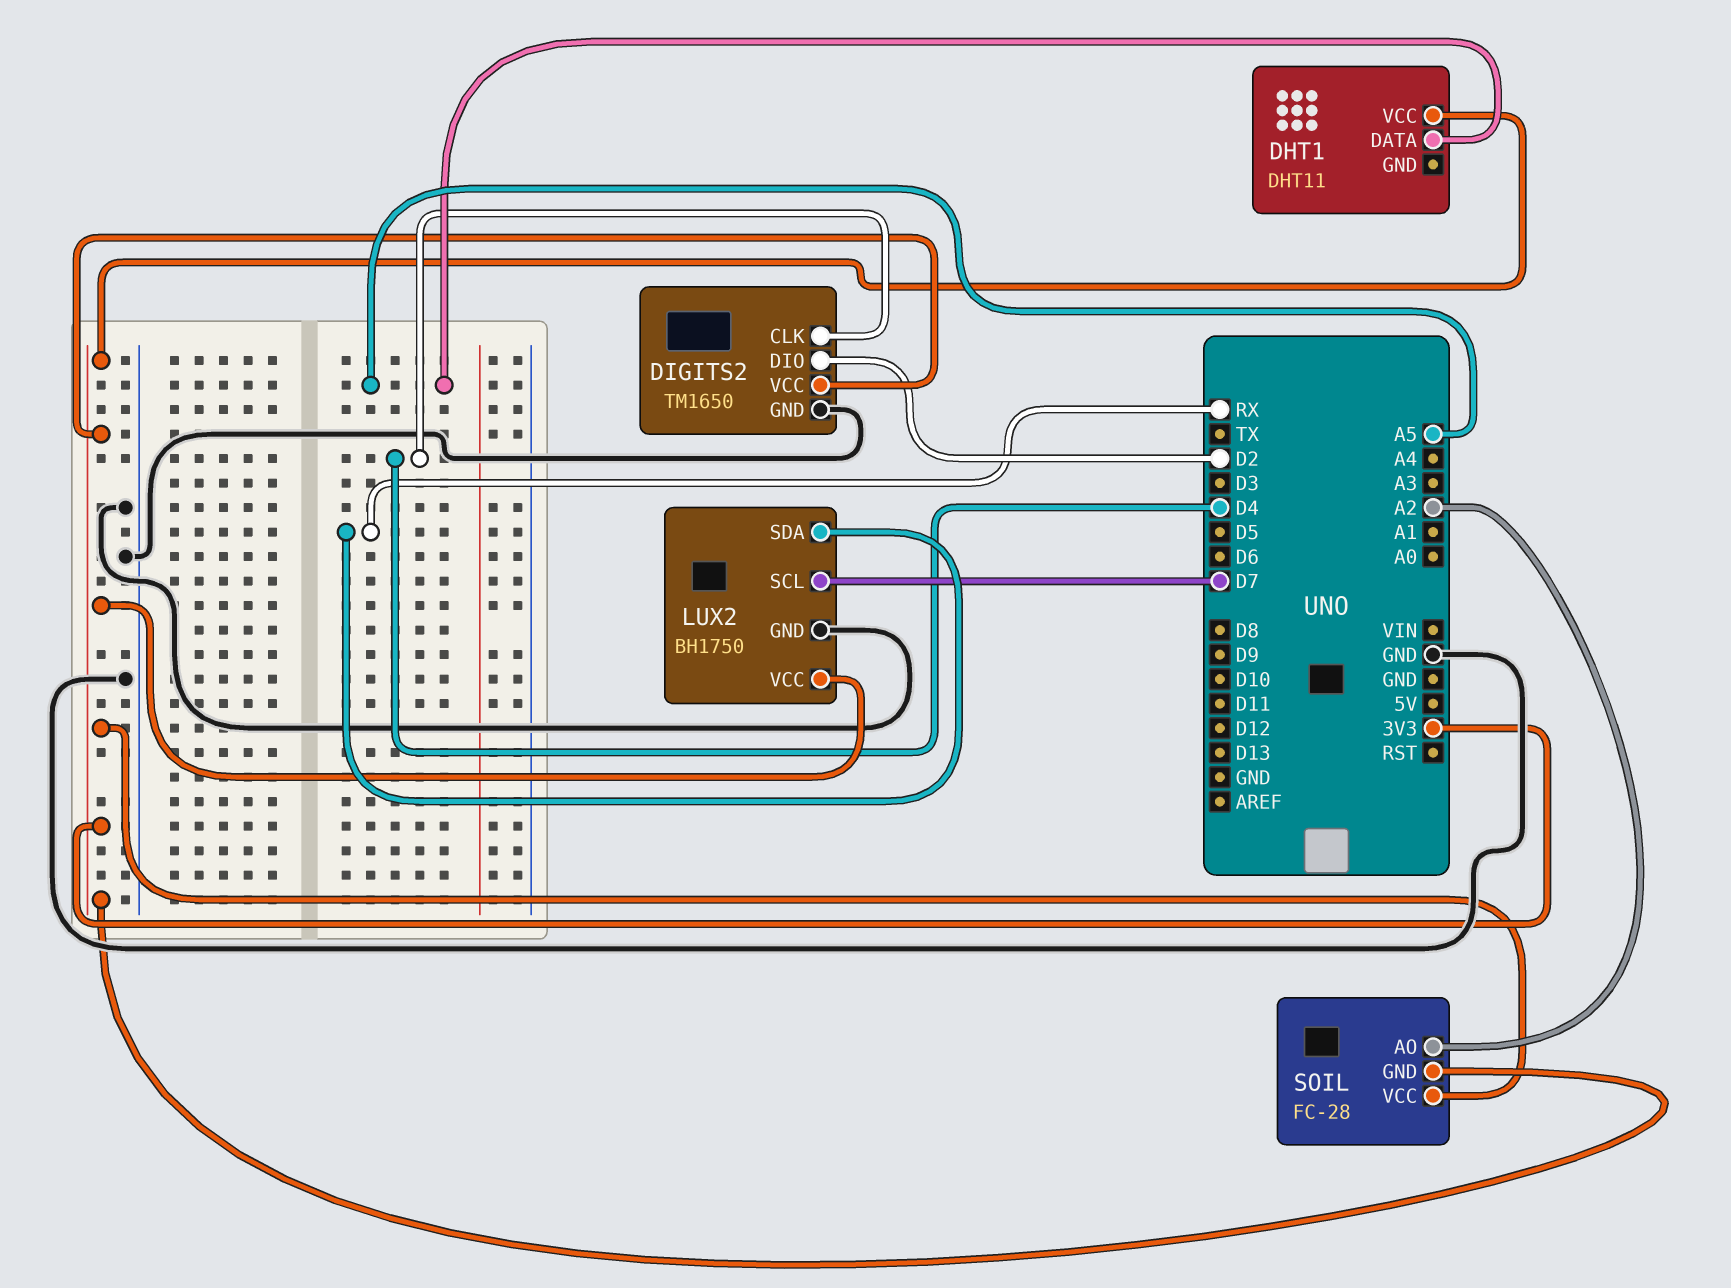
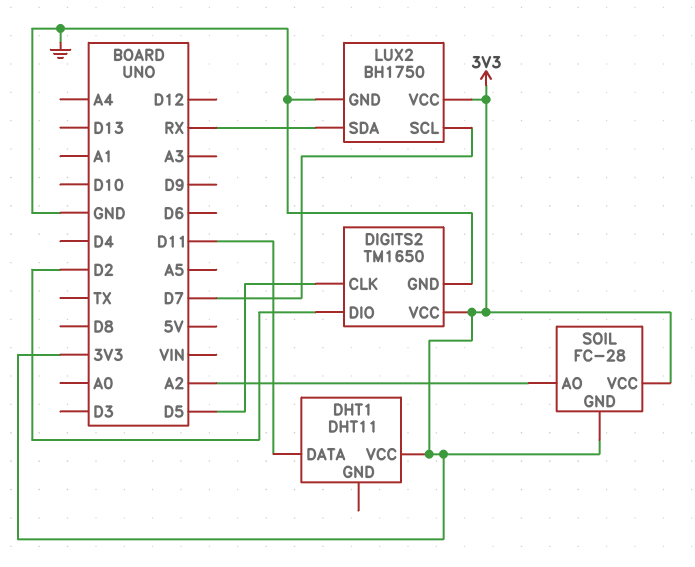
DHT1 pin DATA: A5 -> D11
DIGITS2 pin CLK: D4 -> D5

